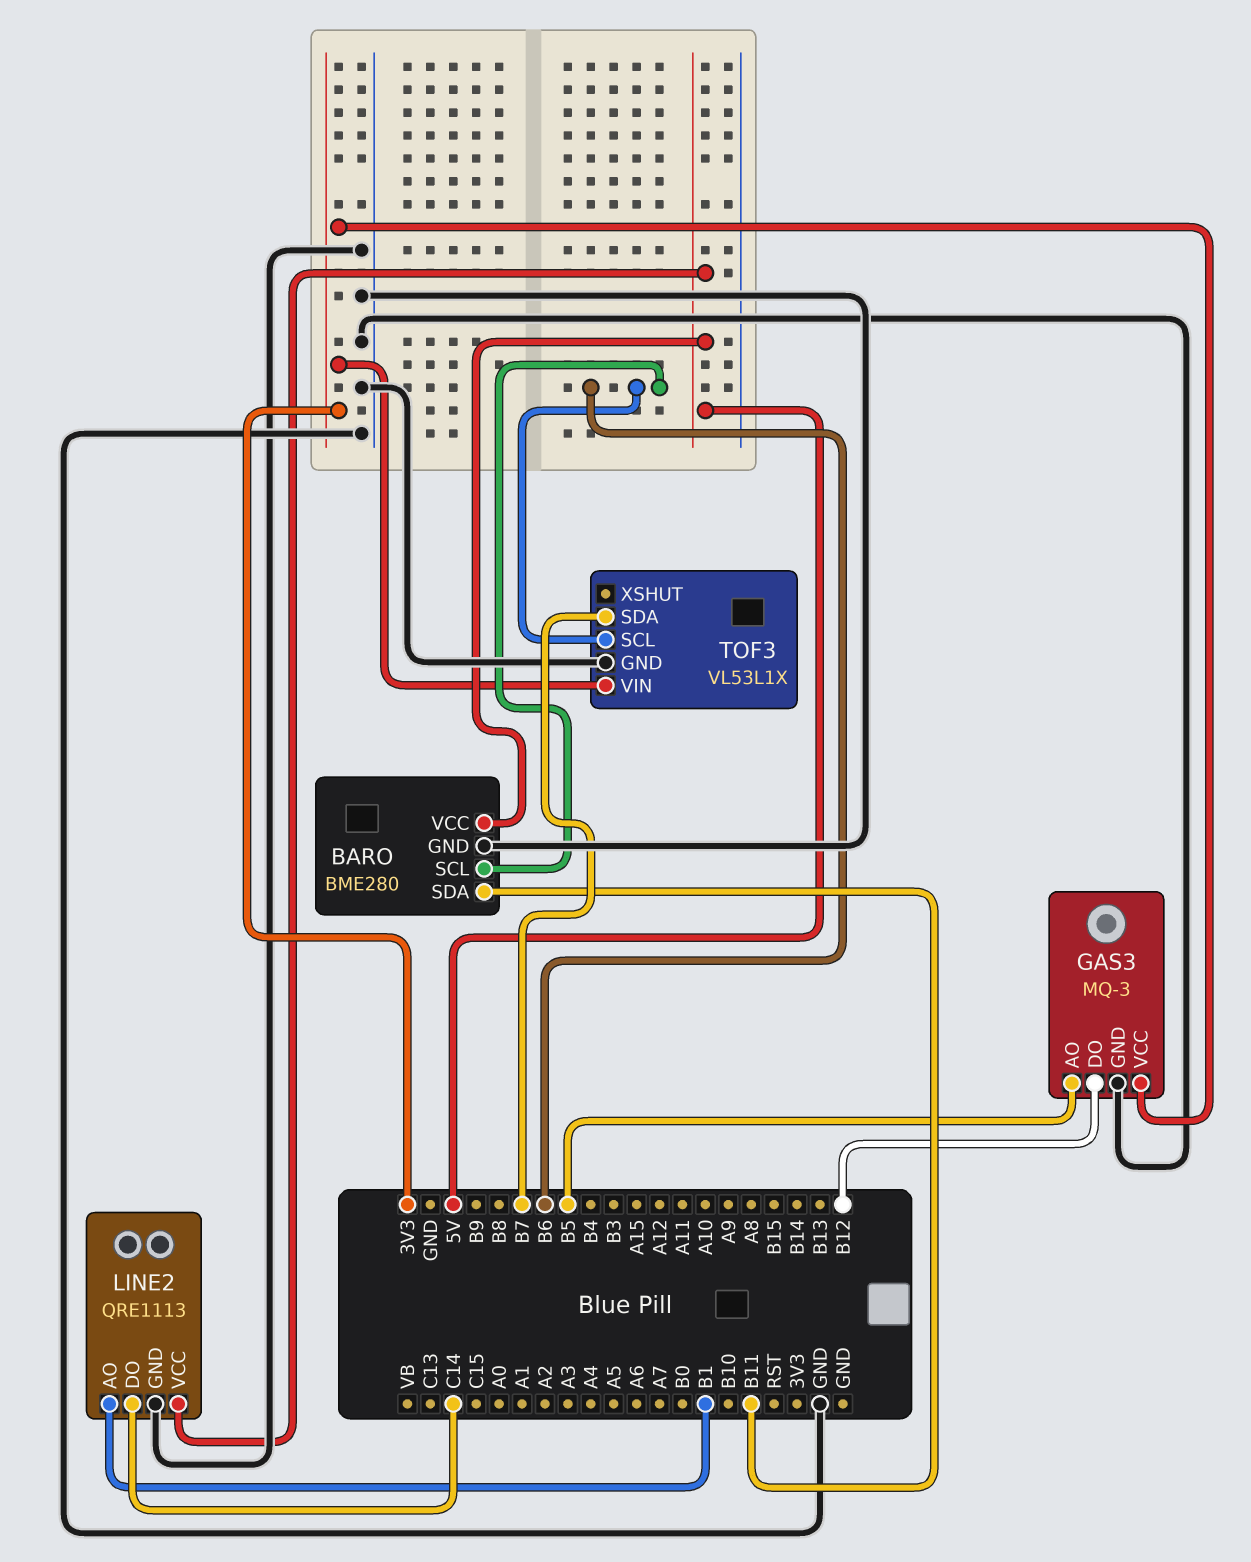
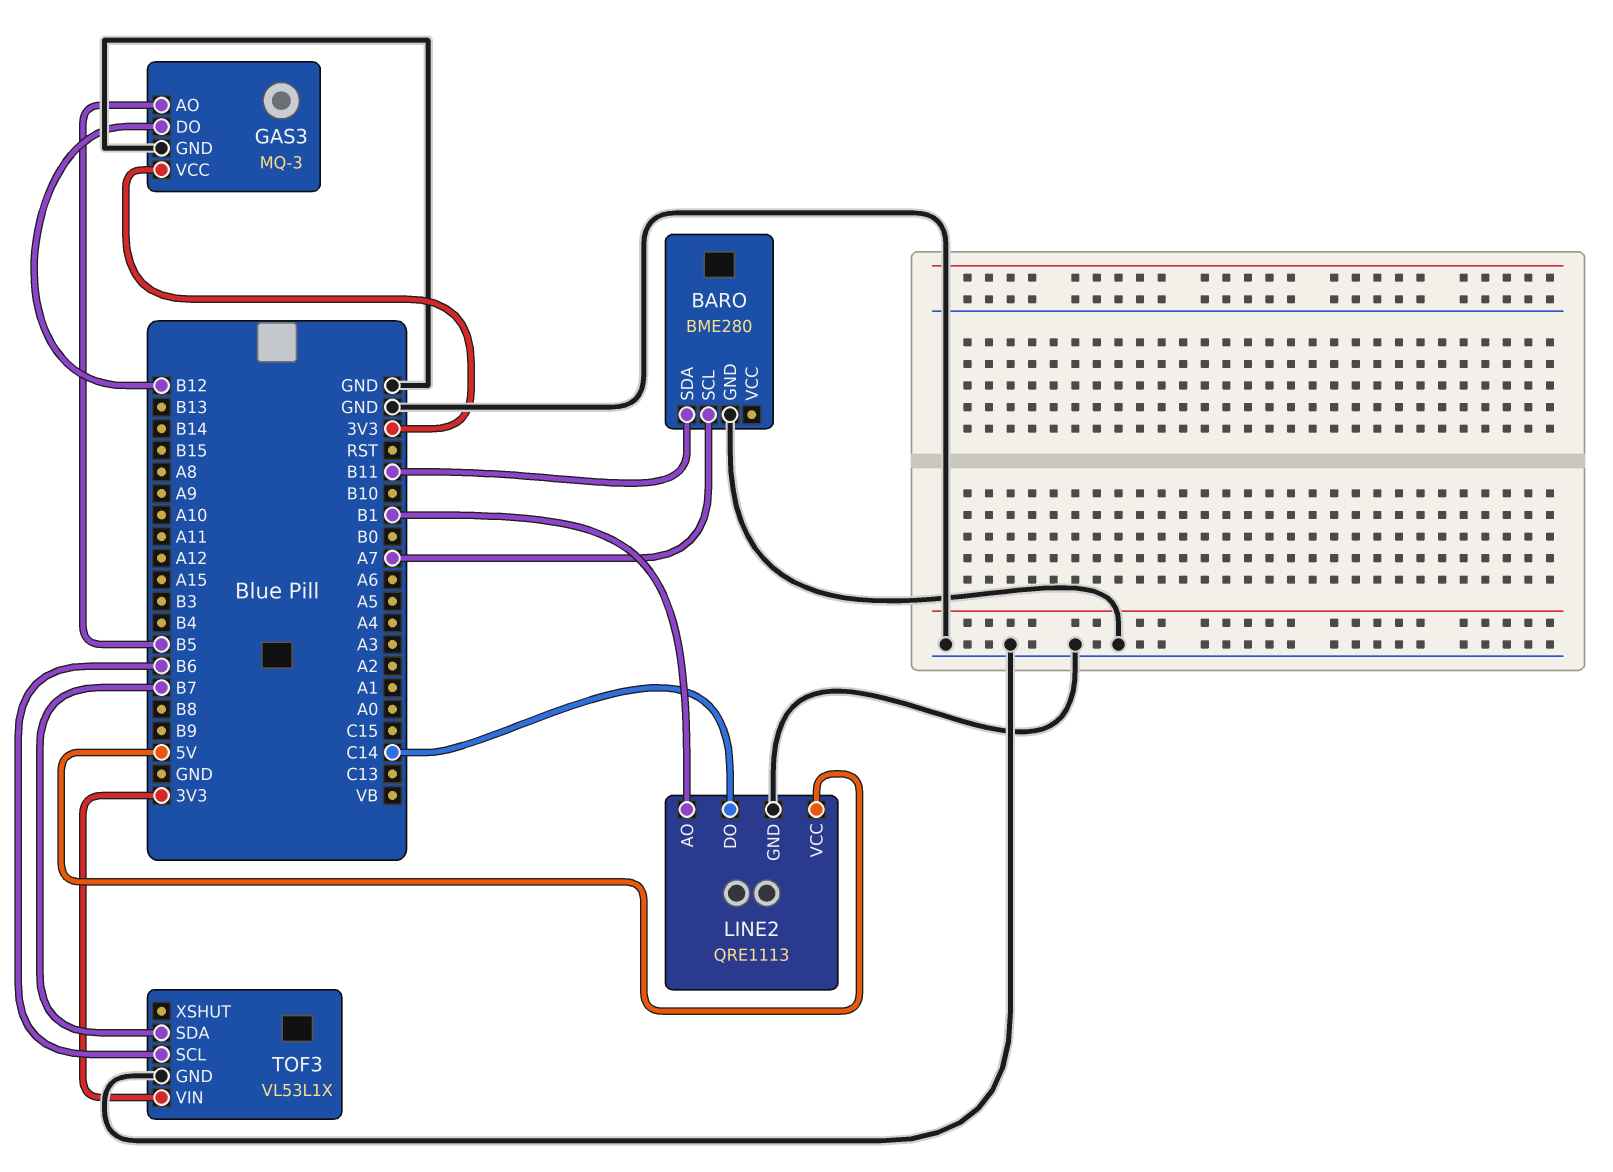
BARO pin SCL: B6 -> A7
BARO pin VCC: 5V -> none

